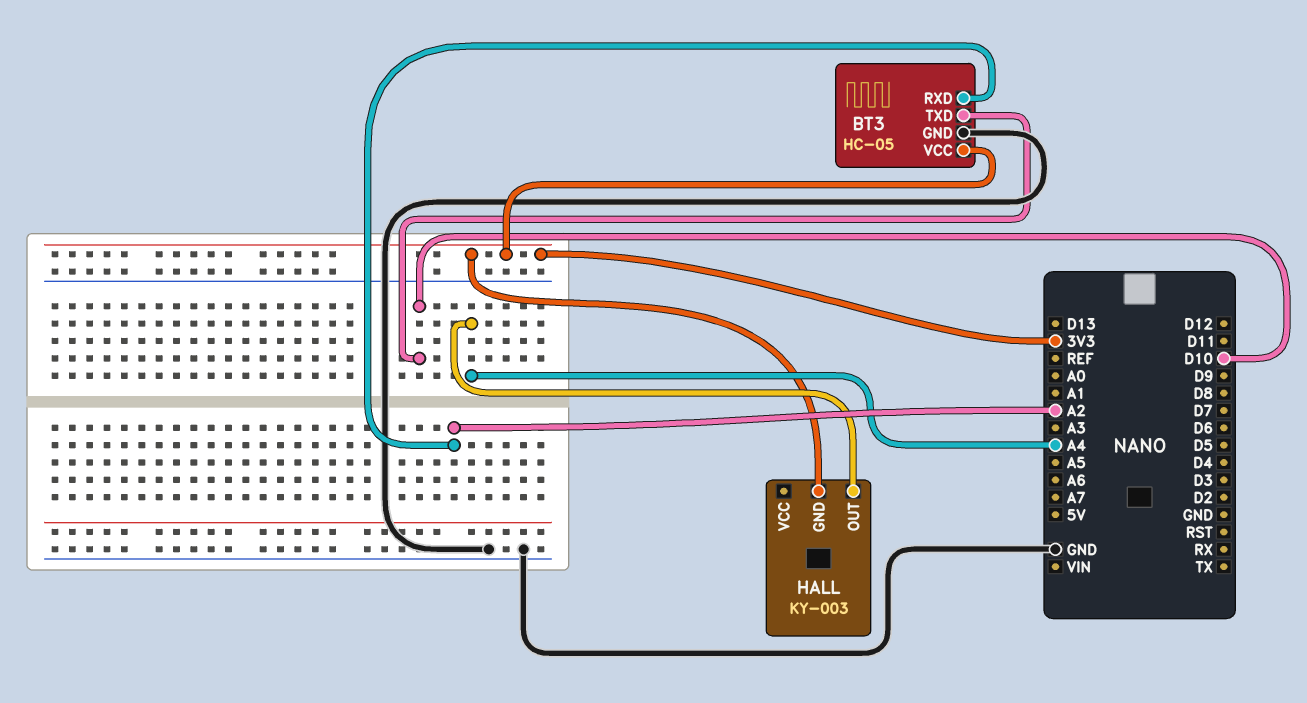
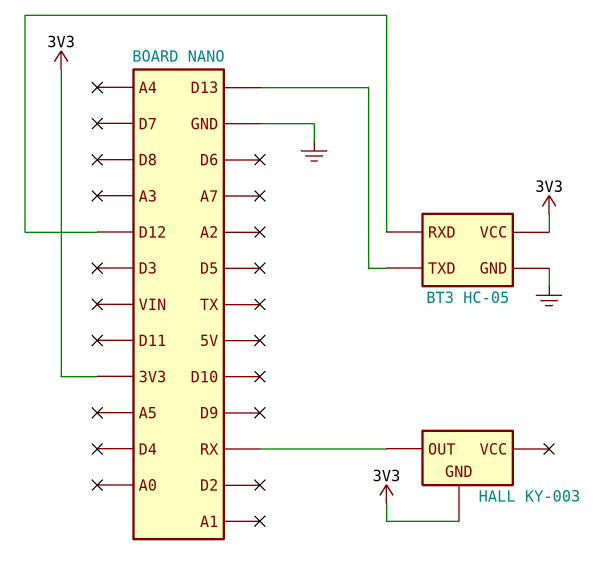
BT3 pin RXD: A2 -> D12
BT3 pin TXD: D10 -> D13
HALL pin OUT: A4 -> RX

